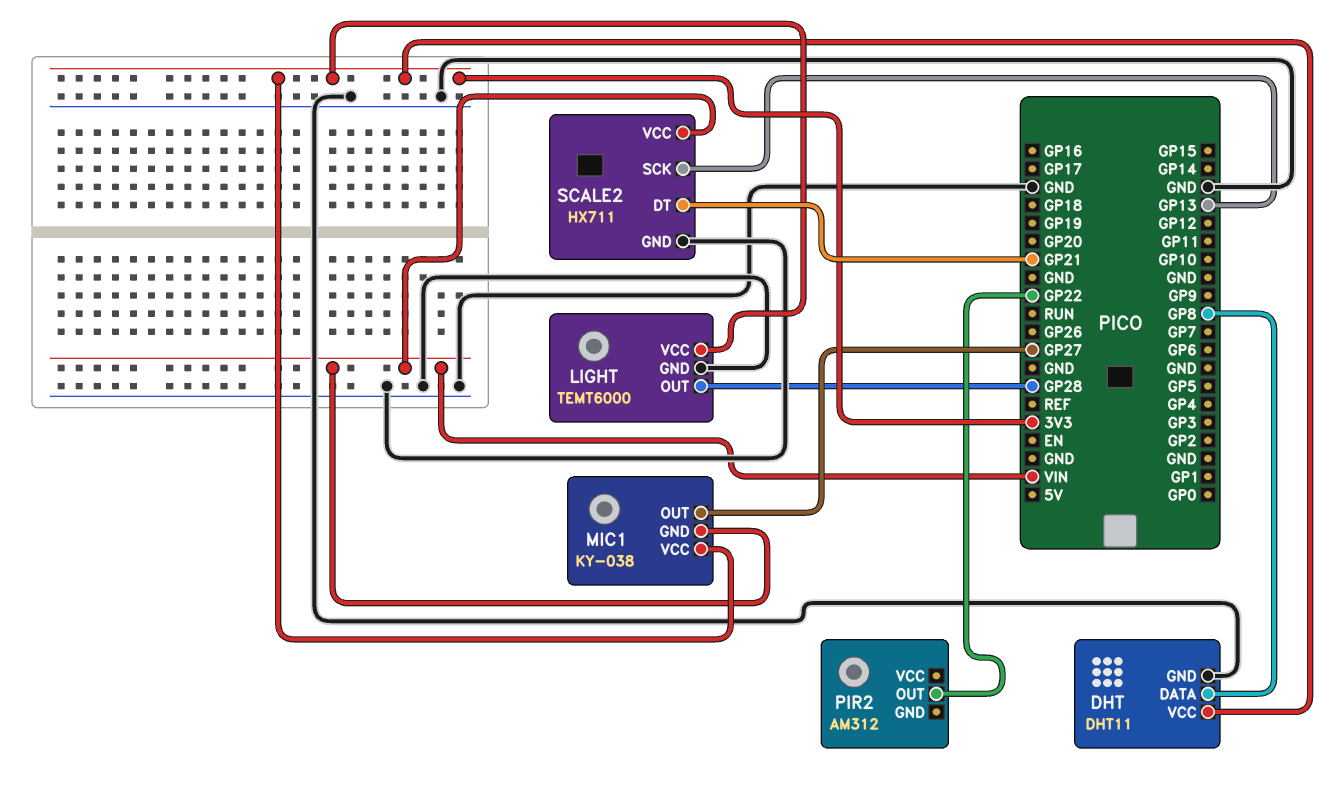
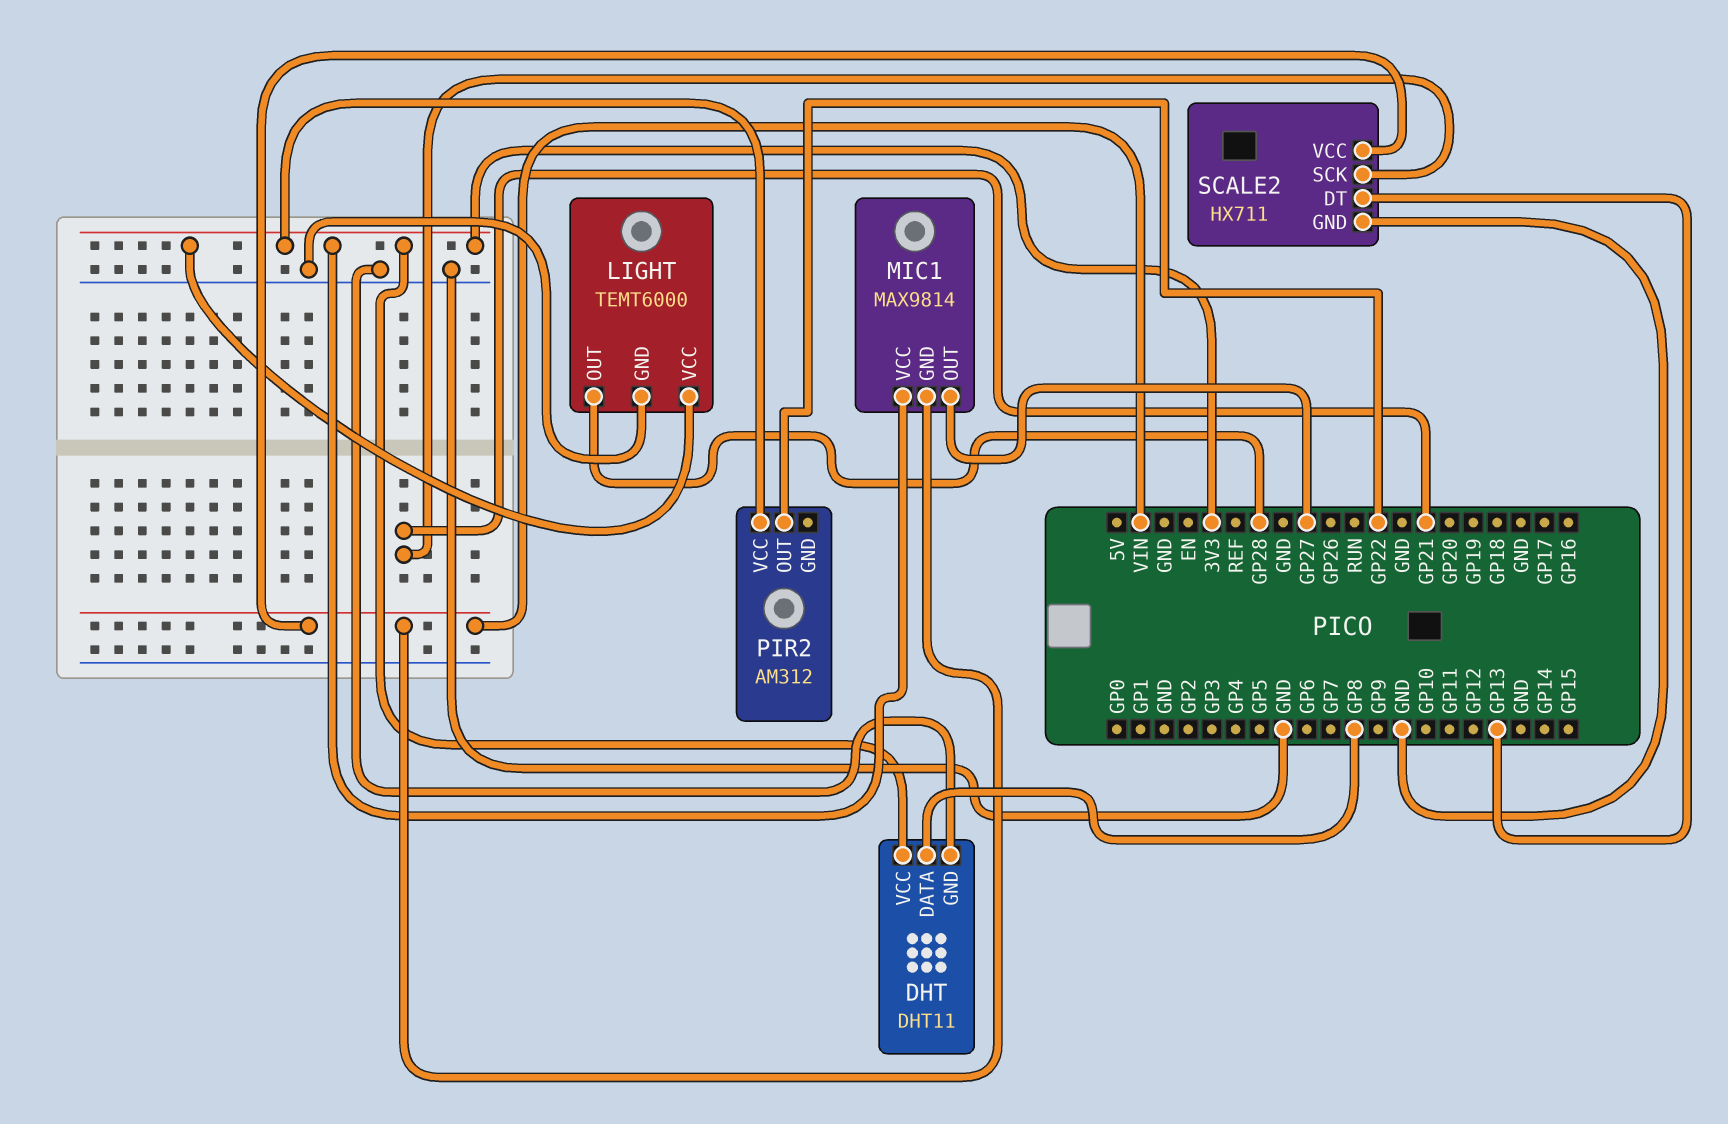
MIC1: KY-038 -> MAX9814
PIR2 pin VCC: none -> 3V3
SCALE2 pin DT: GP21 -> GP13
SCALE2 pin SCK: GP13 -> GP21

